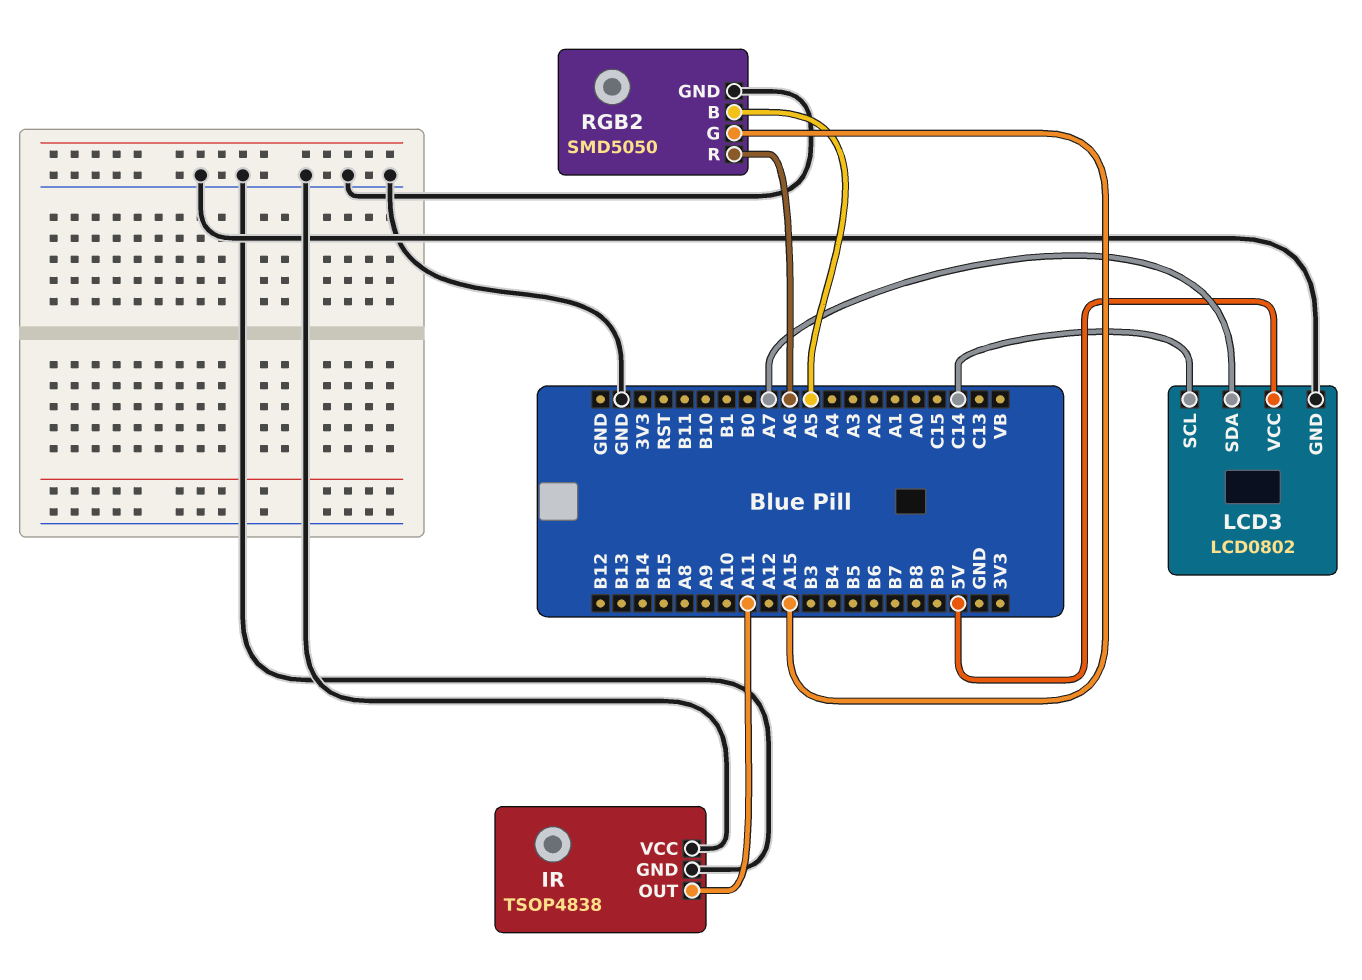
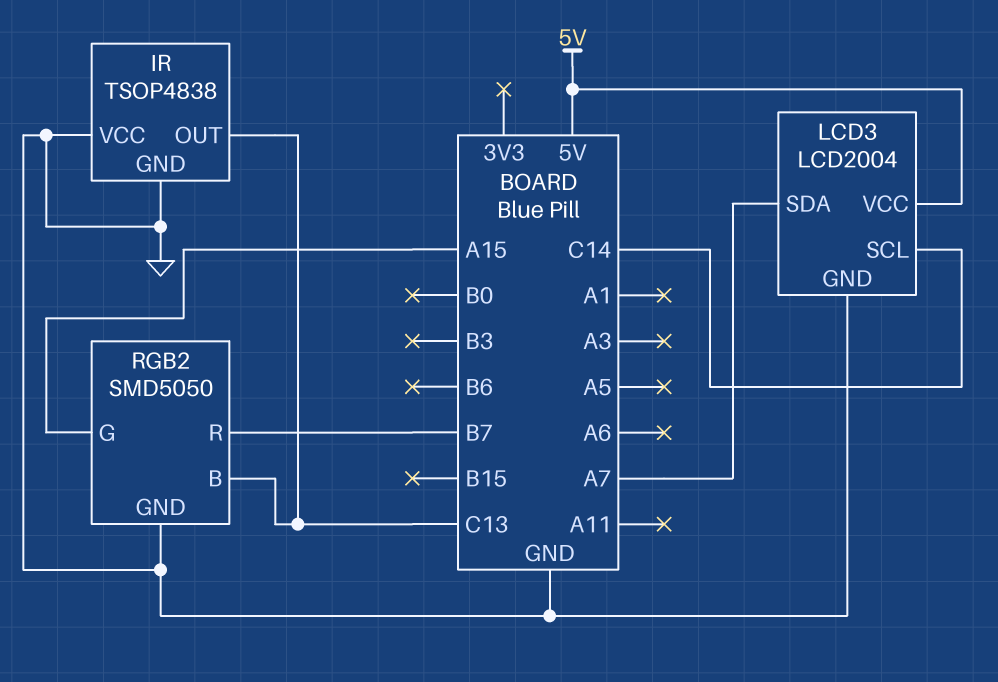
IR pin OUT: A11 -> C13
LCD3: LCD0802 -> LCD2004
RGB2 pin B: A5 -> C13
RGB2 pin R: A6 -> B7

